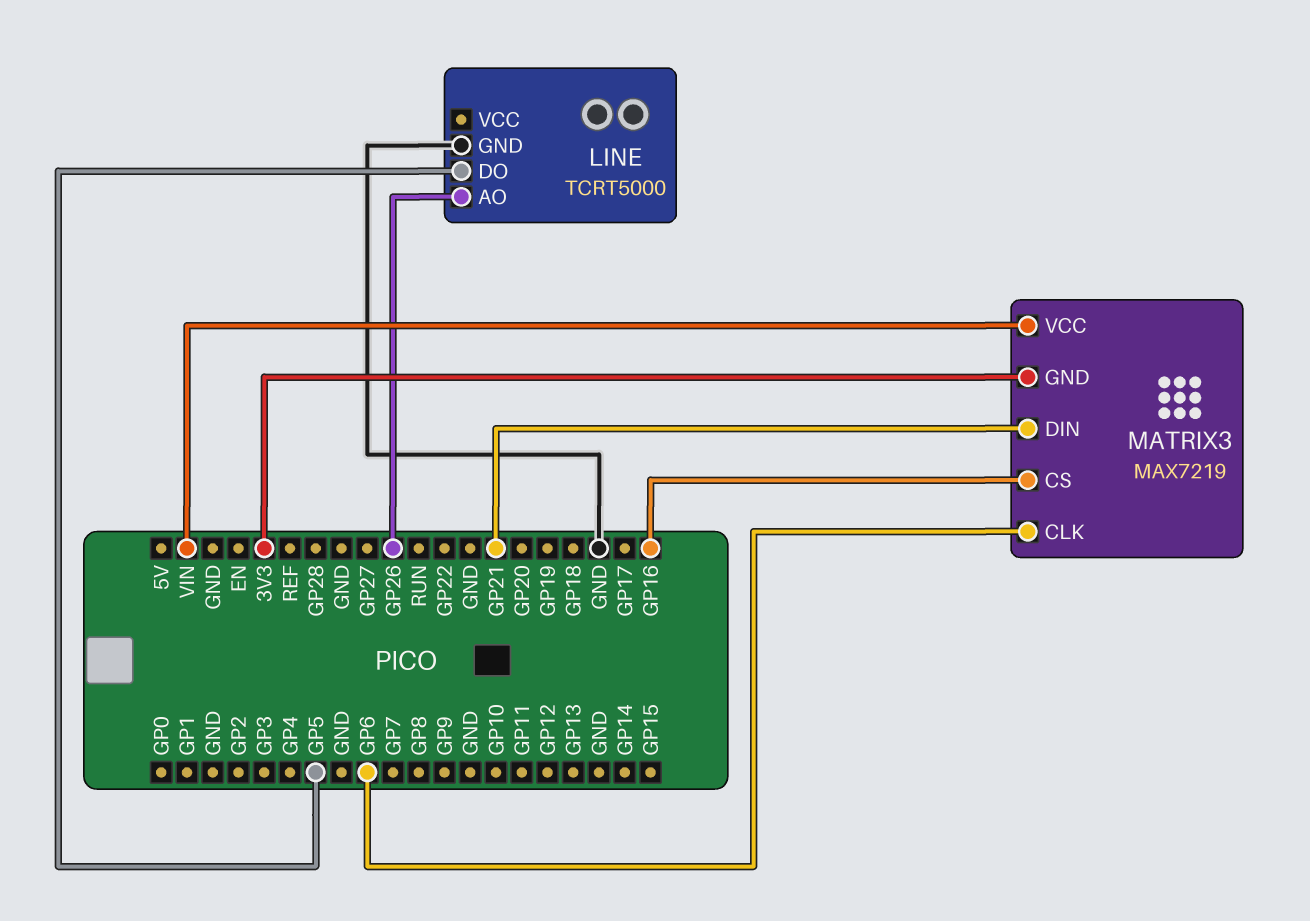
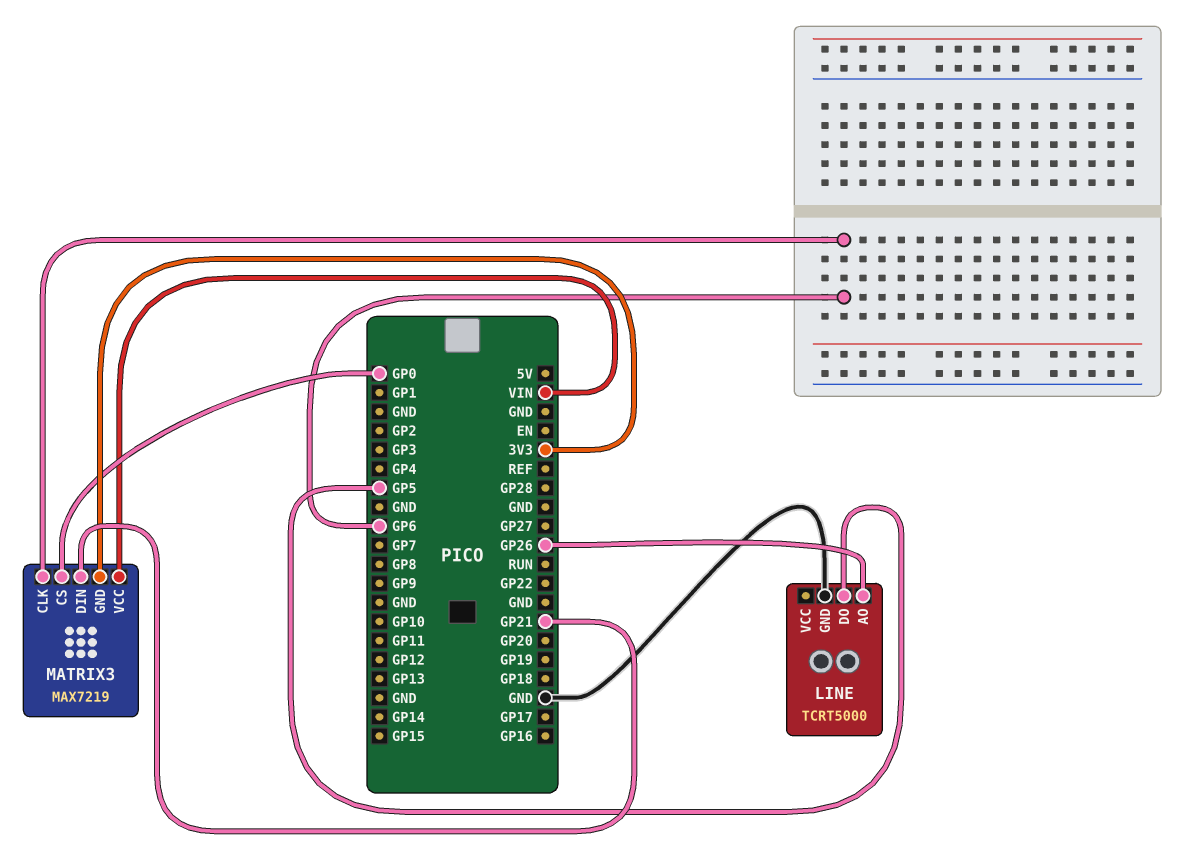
MATRIX3 pin CS: GP16 -> GP0

